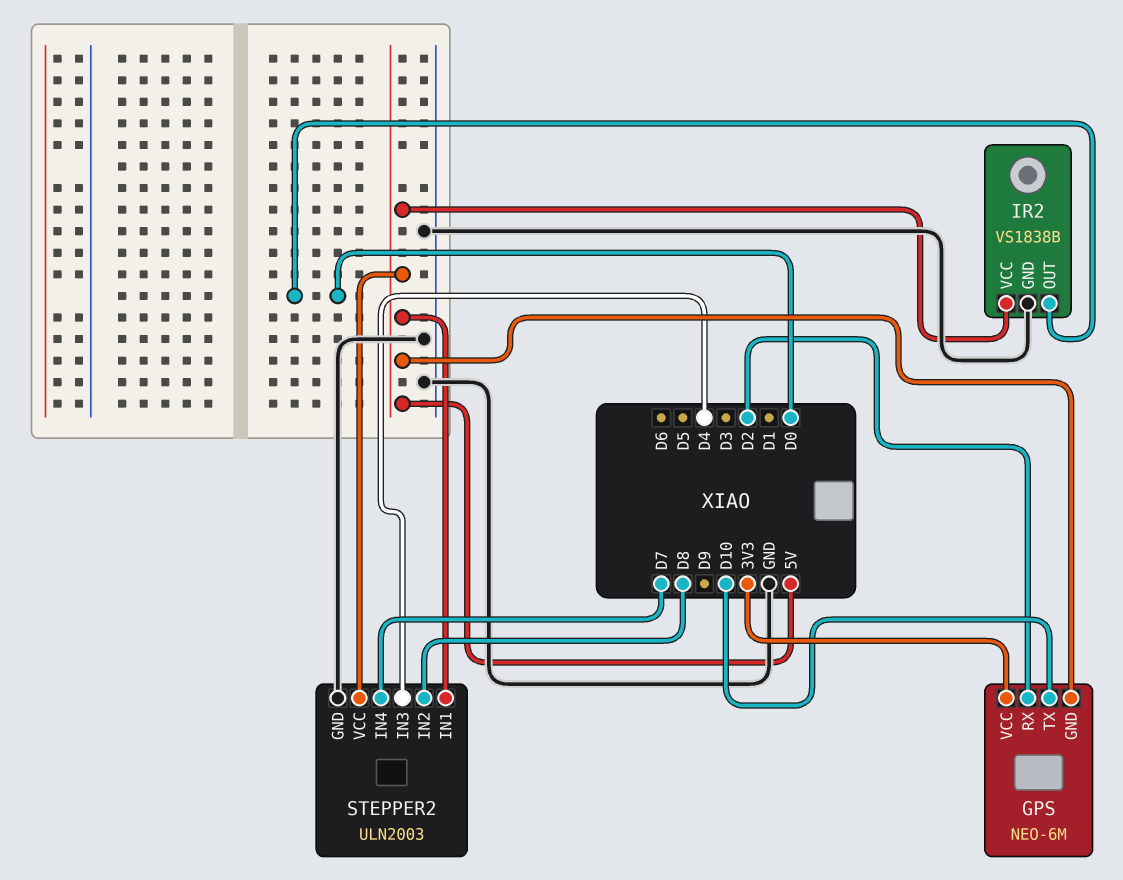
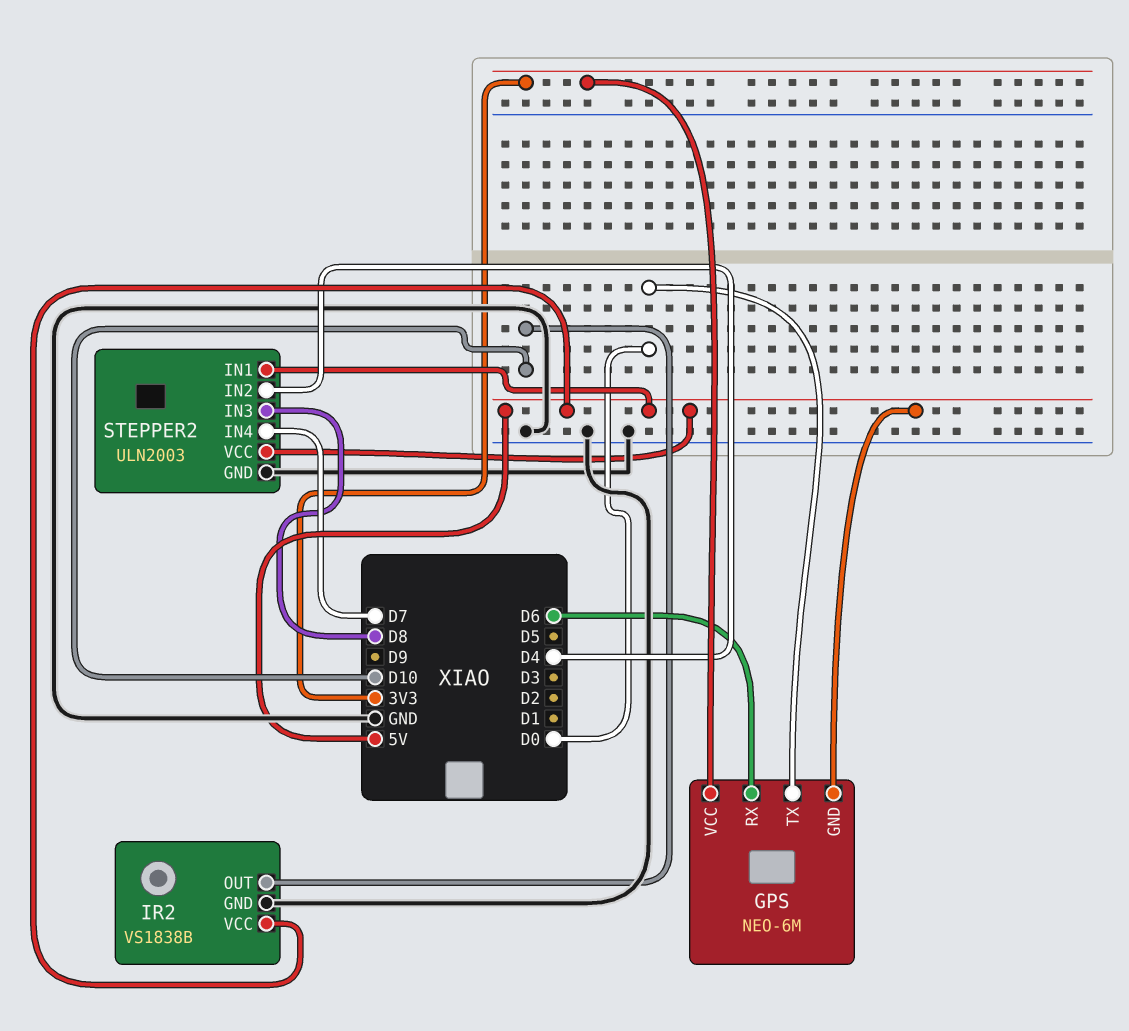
GPS pin RX: D2 -> D6
GPS pin TX: D10 -> D0
IR2 pin OUT: D0 -> D10
STEPPER2 pin IN2: D8 -> D4
STEPPER2 pin IN3: D4 -> D8

